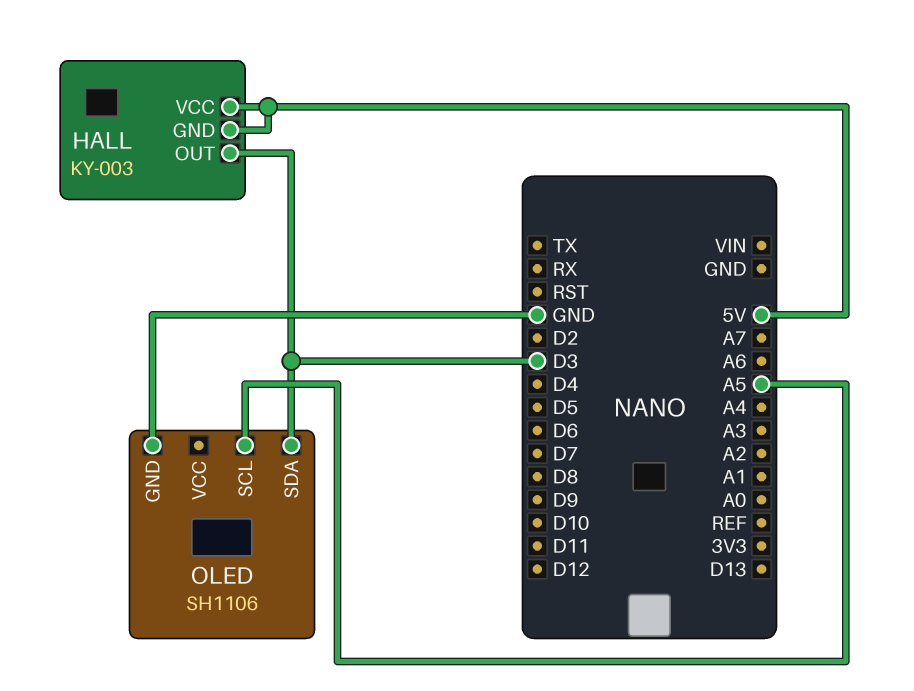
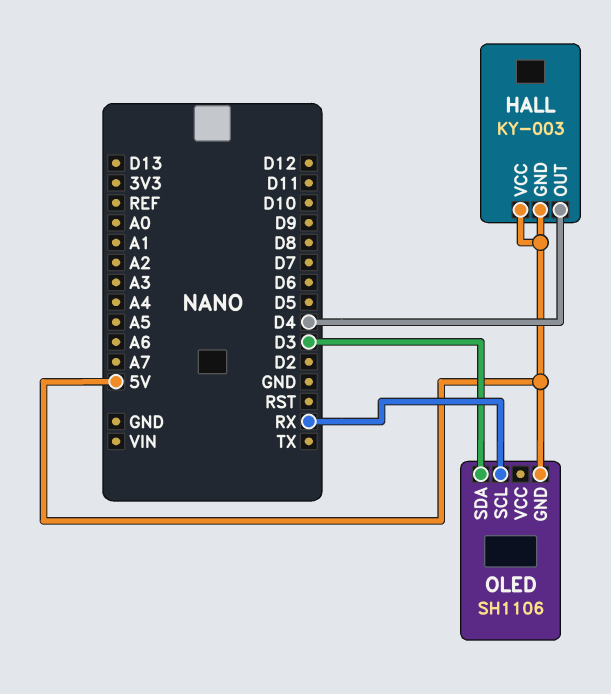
HALL pin OUT: D3 -> D4
OLED pin GND: GND -> 5V
OLED pin SCL: A5 -> RX

